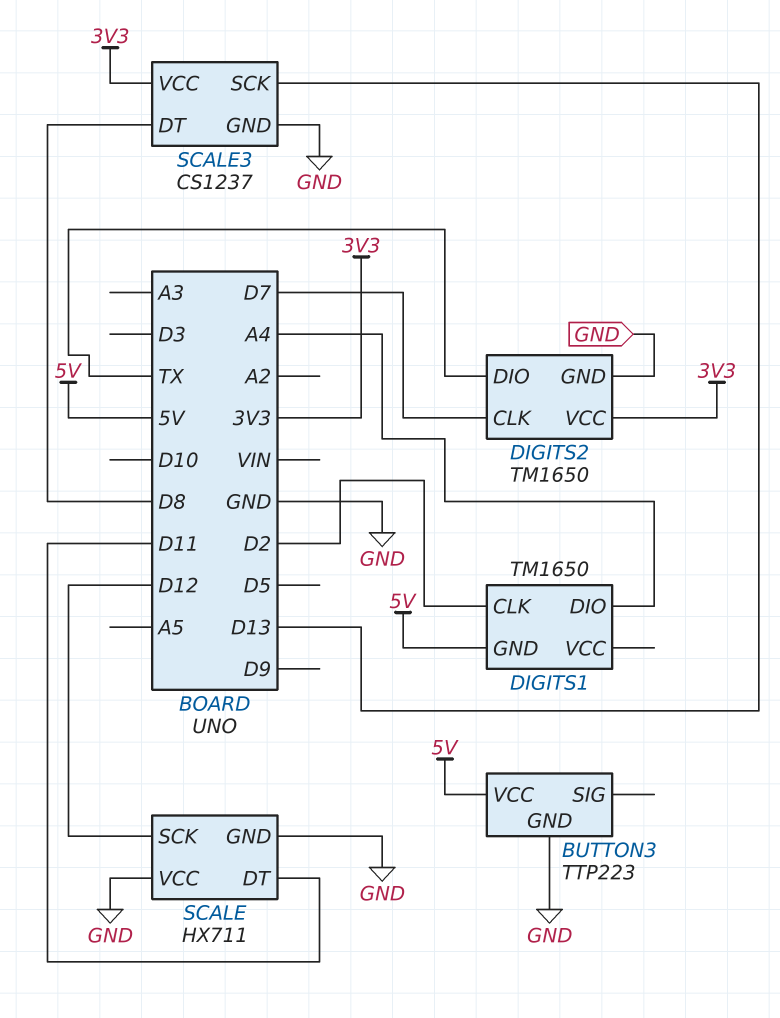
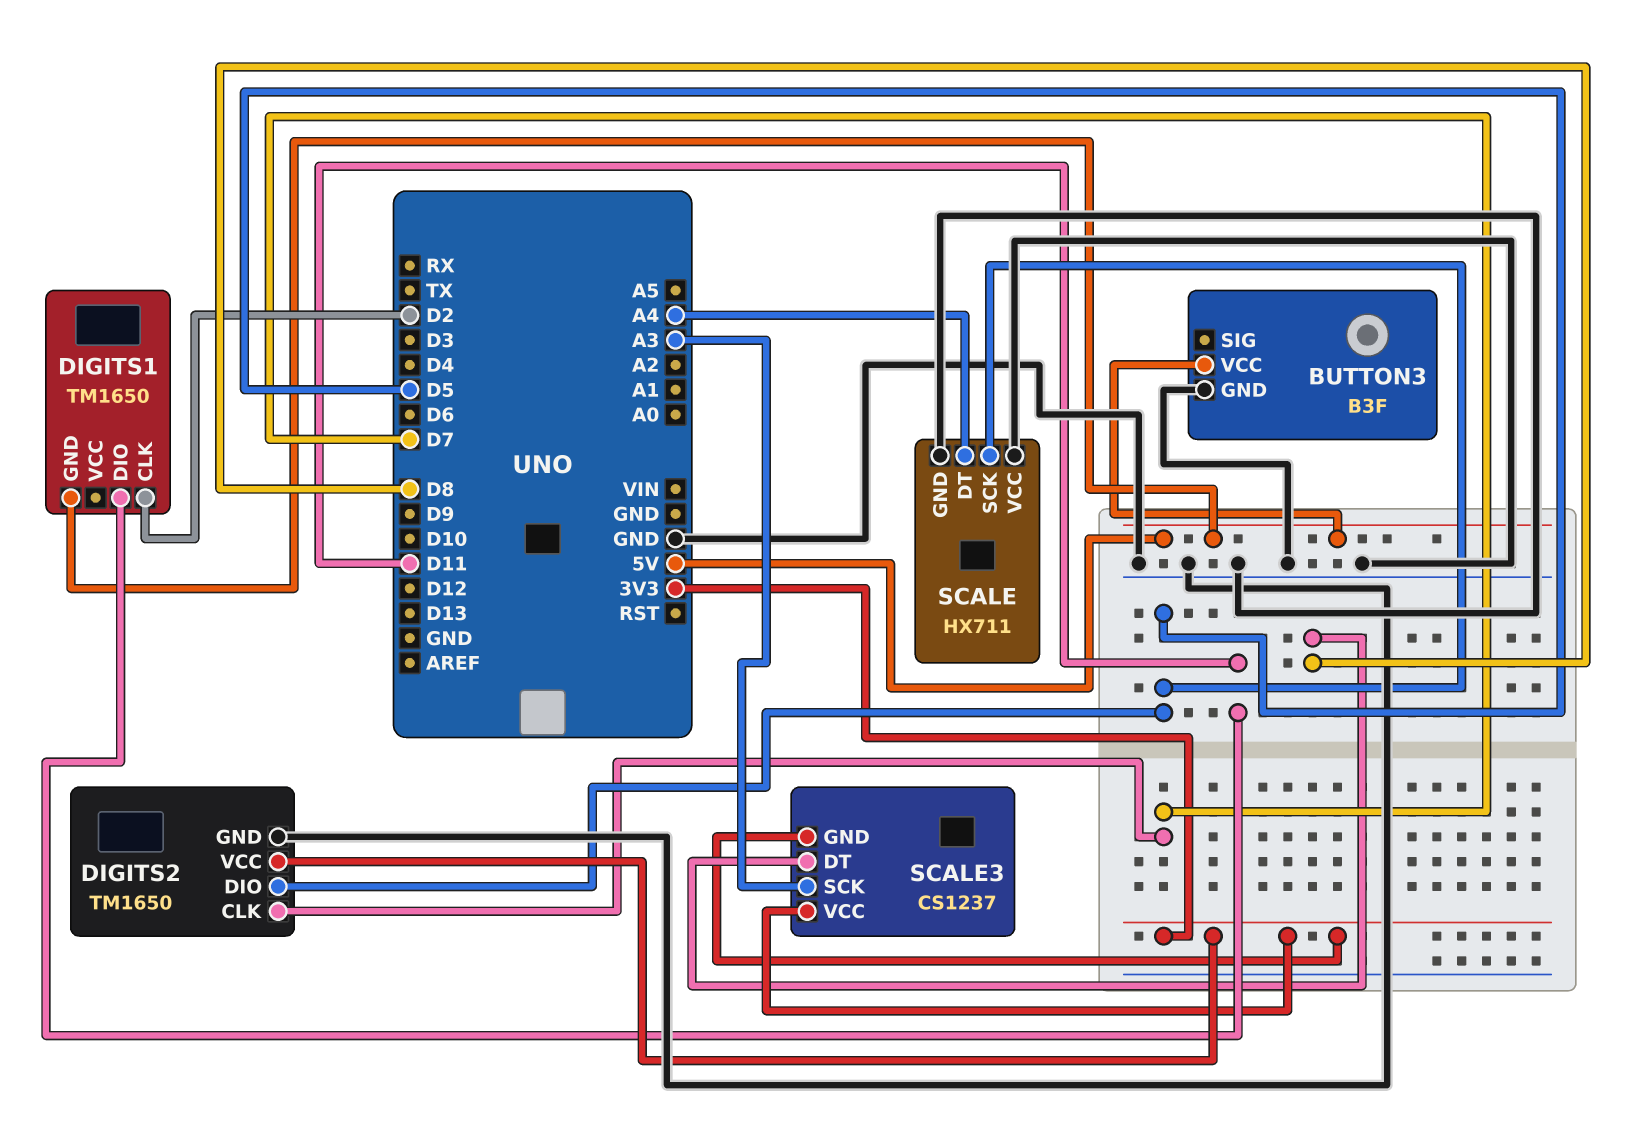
BUTTON3: TTP223 -> B3F
DIGITS1 pin DIO: A4 -> D11
DIGITS2 pin DIO: TX -> D5
SCALE pin DT: D11 -> A4
SCALE pin SCK: D12 -> D5
SCALE3 pin GND: GND -> 3V3
SCALE3 pin SCK: D13 -> A3

